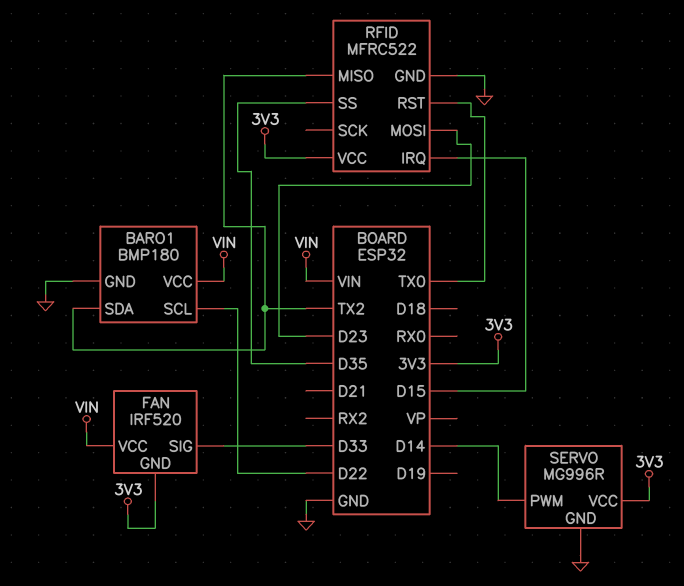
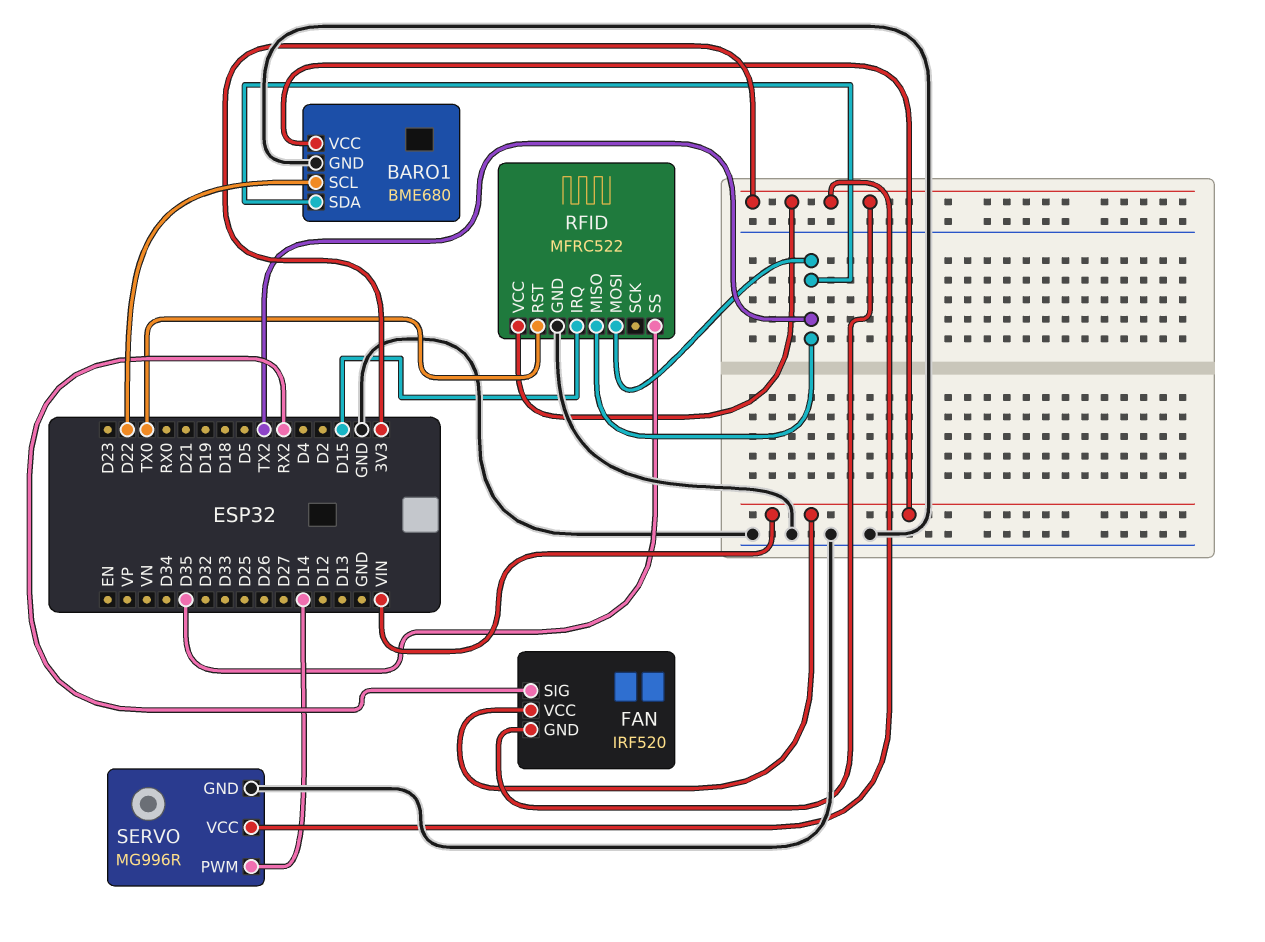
BARO1: BMP180 -> BME680
FAN pin SIG: D33 -> RX2
RFID pin MOSI: D23 -> TX2

